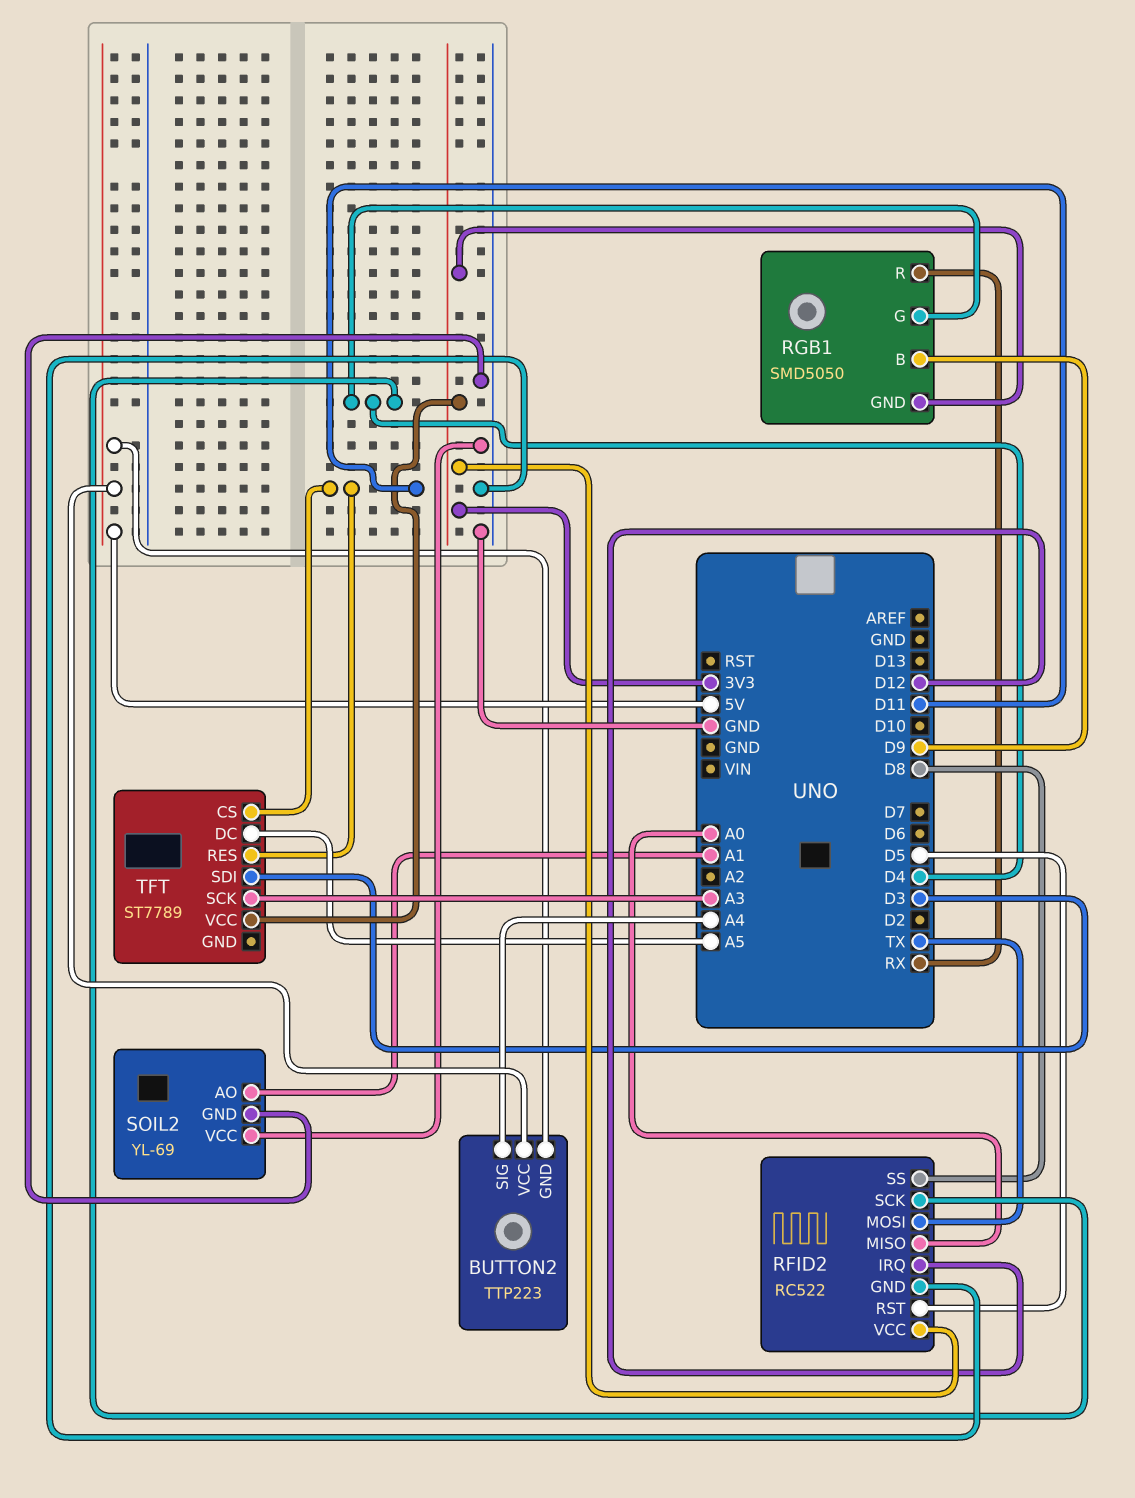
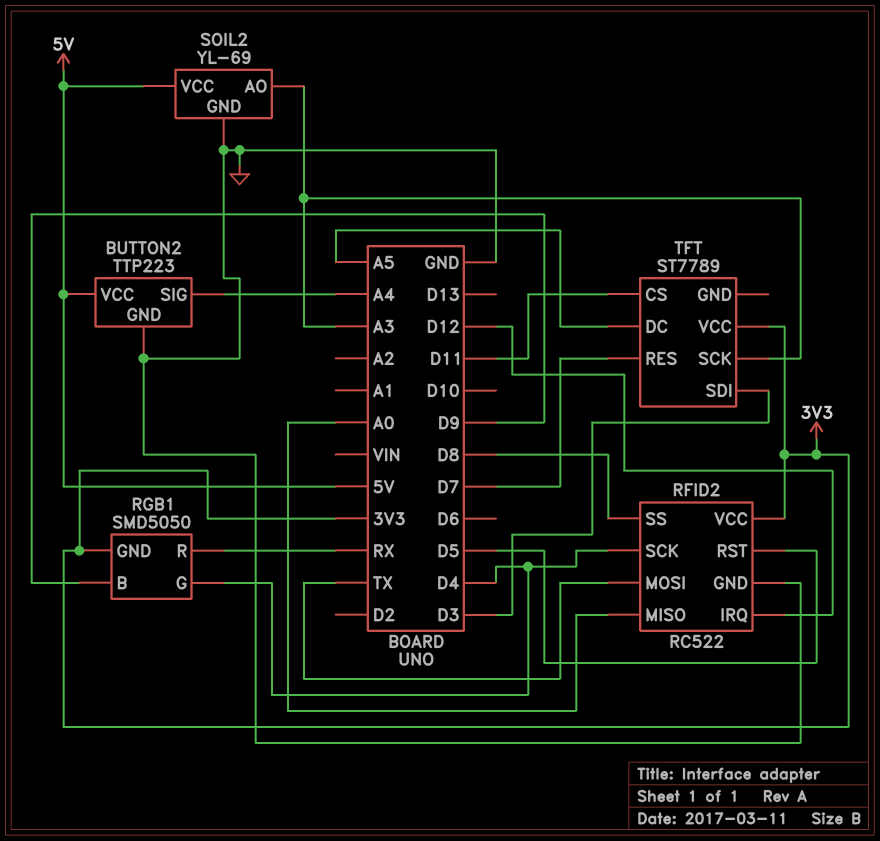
BUTTON2 pin GND: 5V -> GND
SOIL2 pin AO: A1 -> A3
SOIL2 pin VCC: GND -> 5V
TFT pin RES: D11 -> D7

